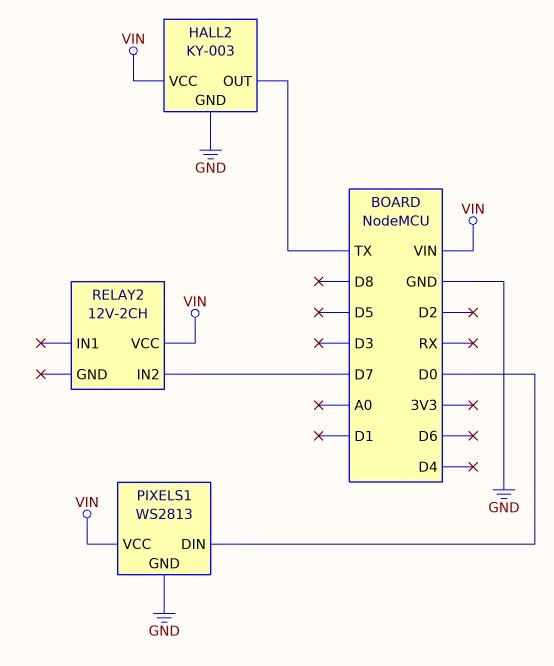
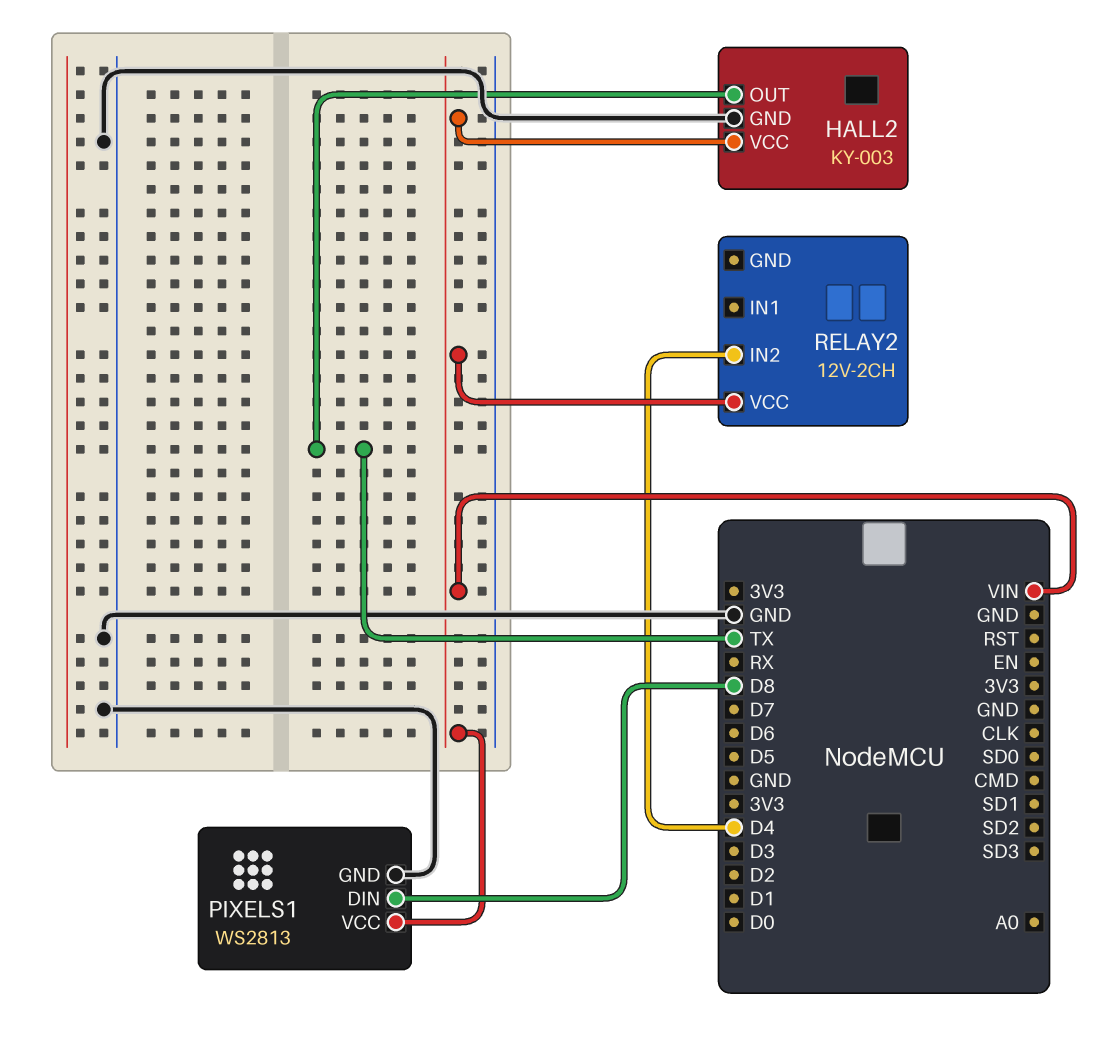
PIXELS1 pin DIN: D0 -> D8
RELAY2 pin IN2: D7 -> D4

